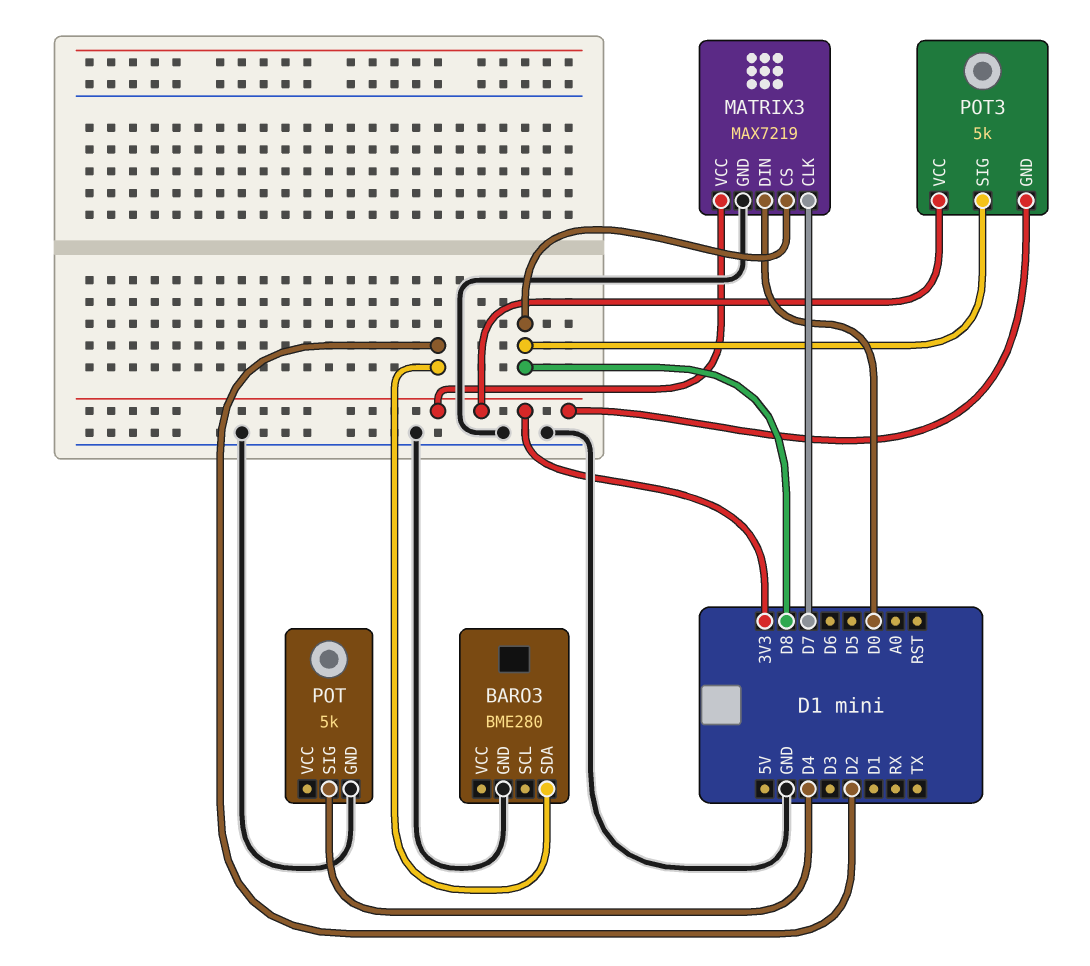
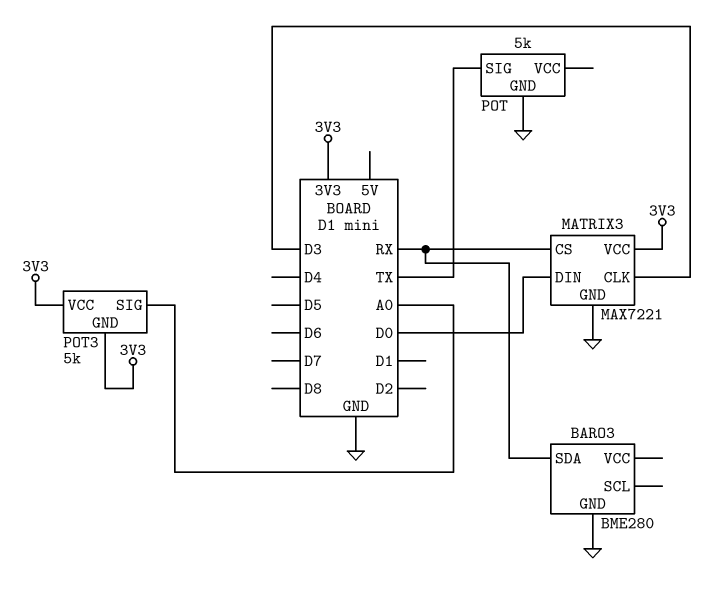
BARO3 pin SDA: D2 -> RX
MATRIX3: MAX7219 -> MAX7221
MATRIX3 pin CLK: D7 -> D3
MATRIX3 pin CS: D8 -> RX
POT pin SIG: D4 -> TX
POT3 pin SIG: D8 -> A0

